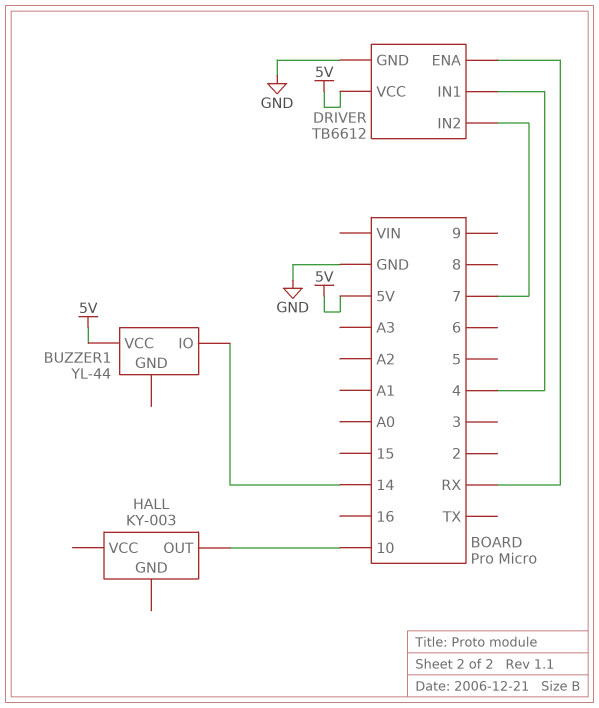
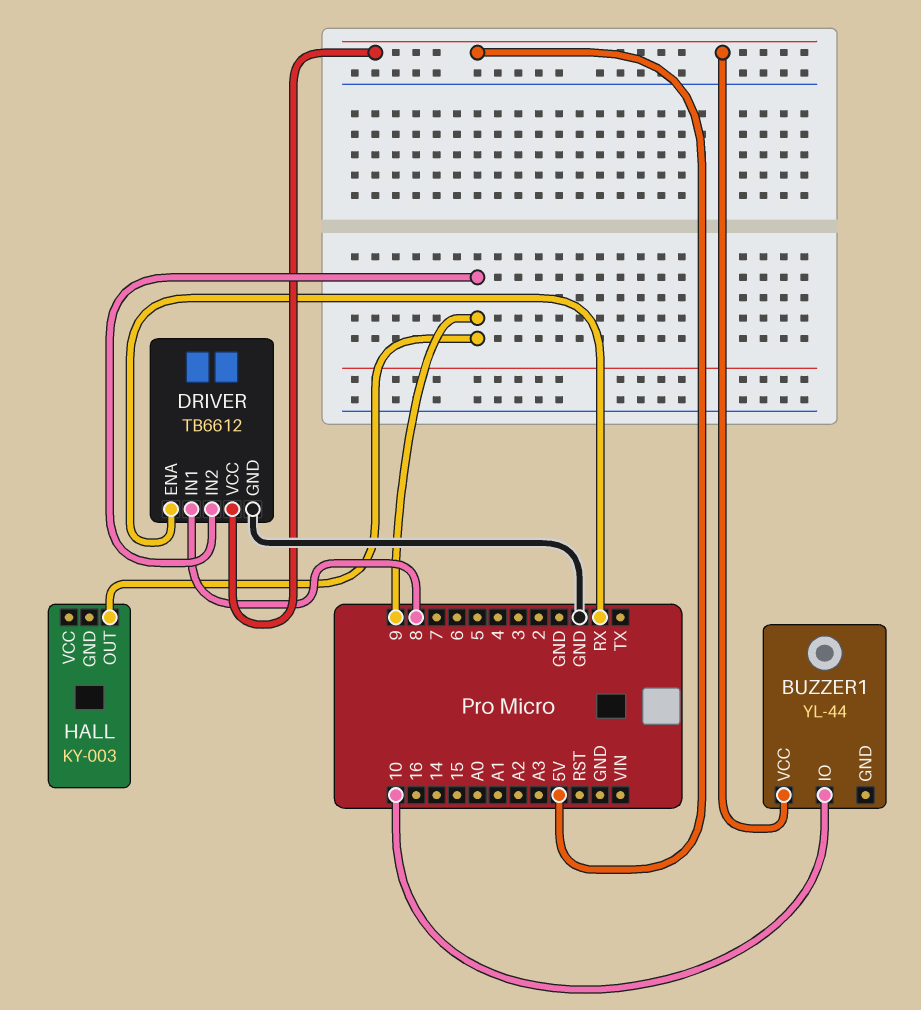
BUZZER1 pin IO: 14 -> 10
DRIVER pin IN1: 4 -> 8
DRIVER pin IN2: 7 -> 9
HALL pin OUT: 10 -> 9

